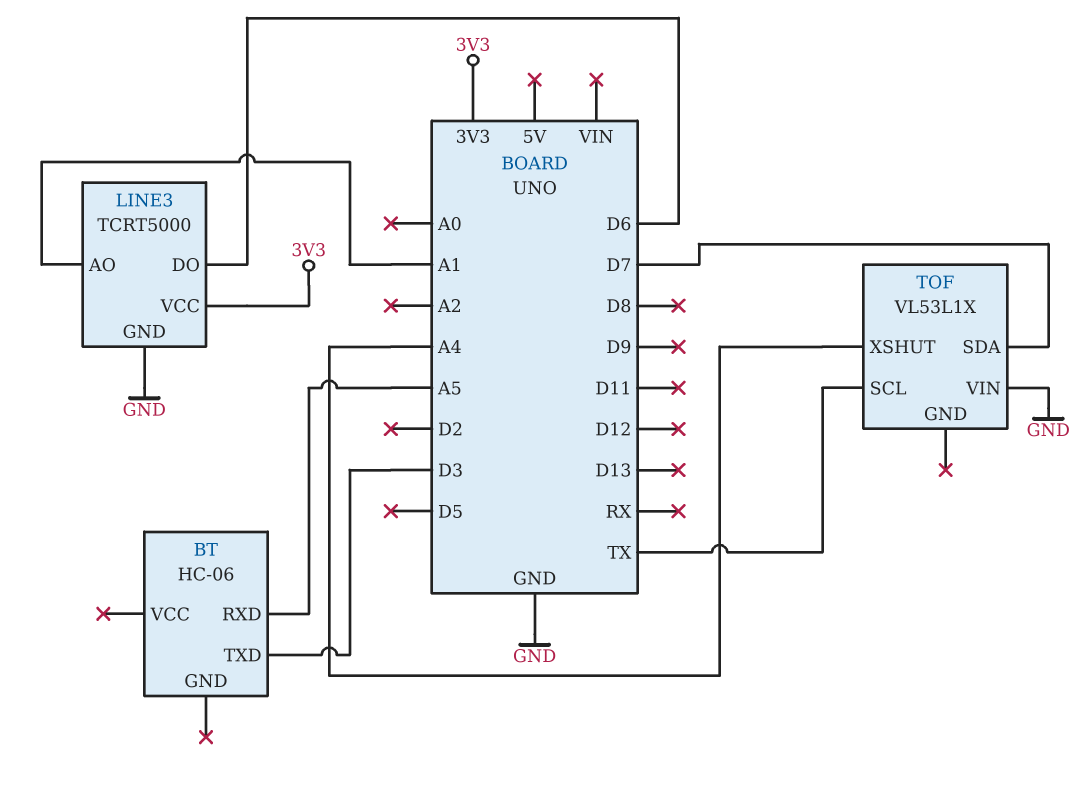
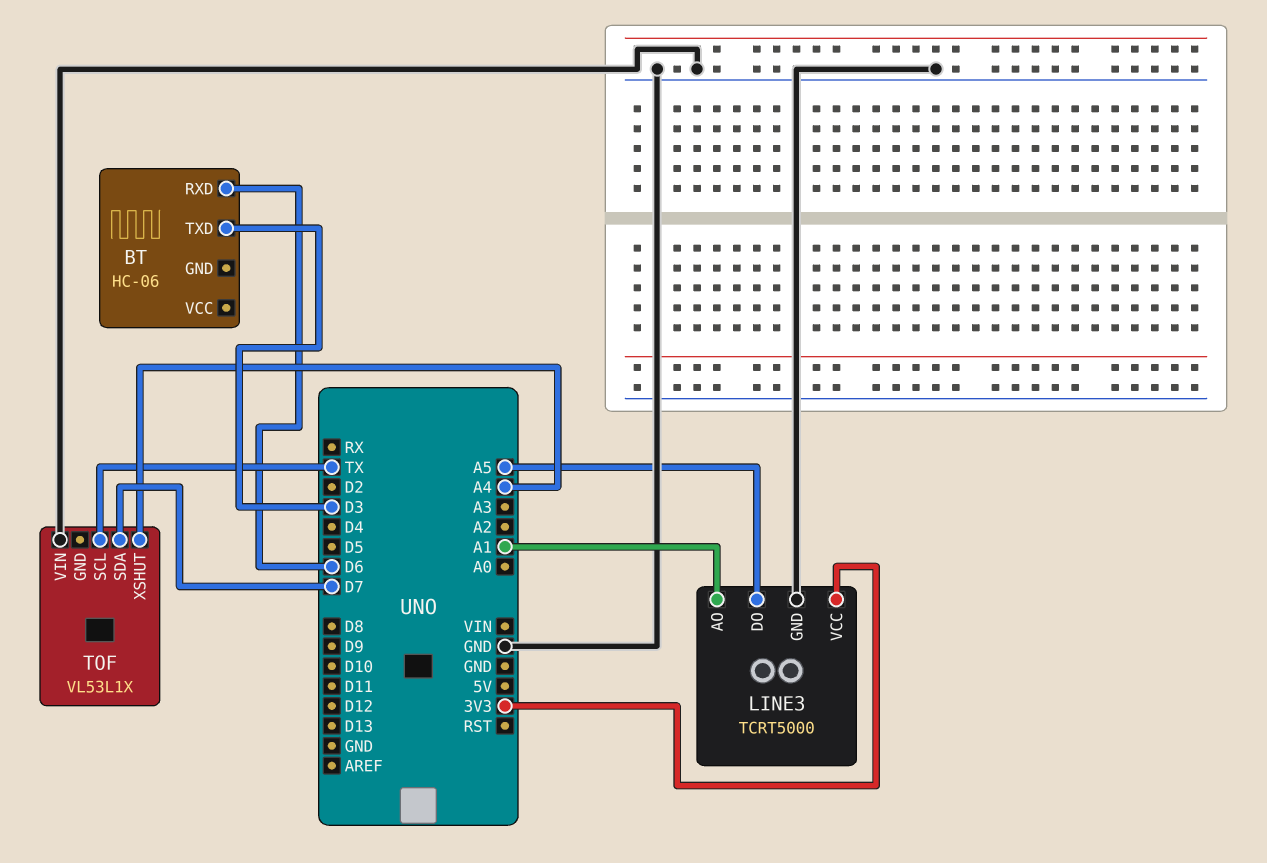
BT pin RXD: A5 -> D6
LINE3 pin DO: D6 -> A5

